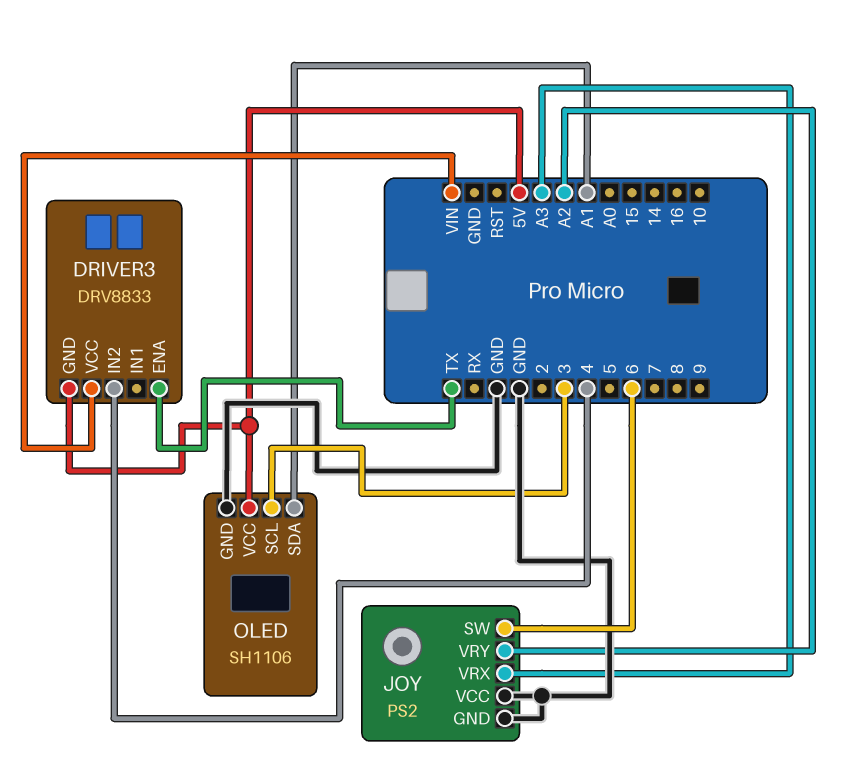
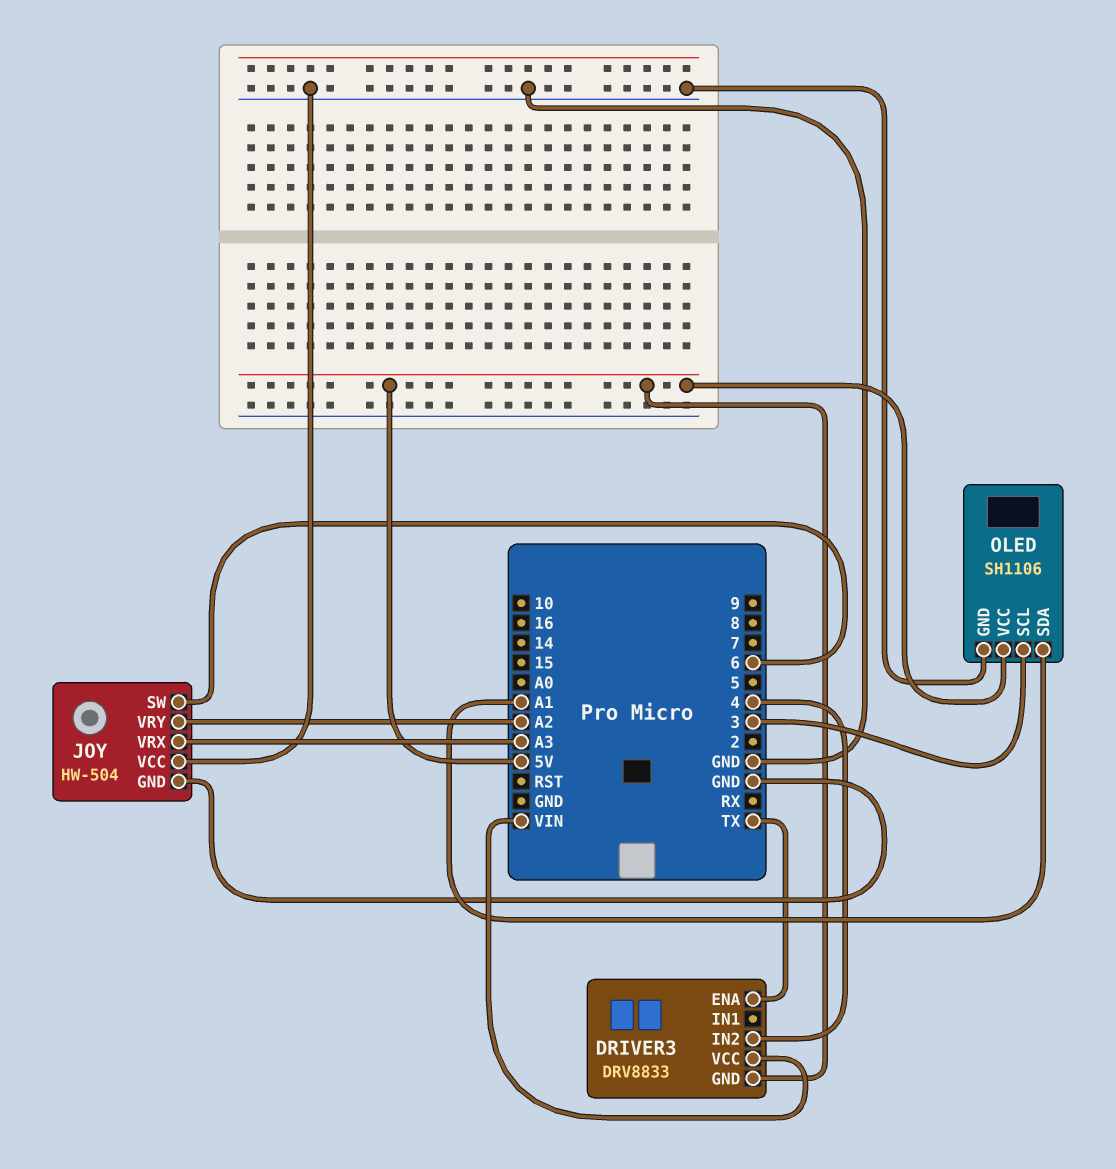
JOY: PS2 -> HW-504

